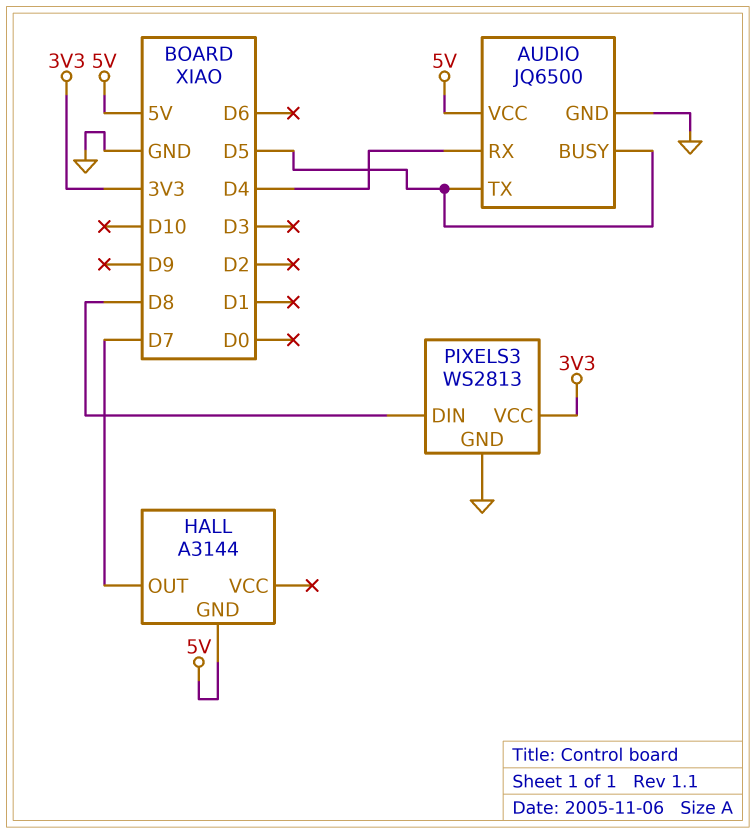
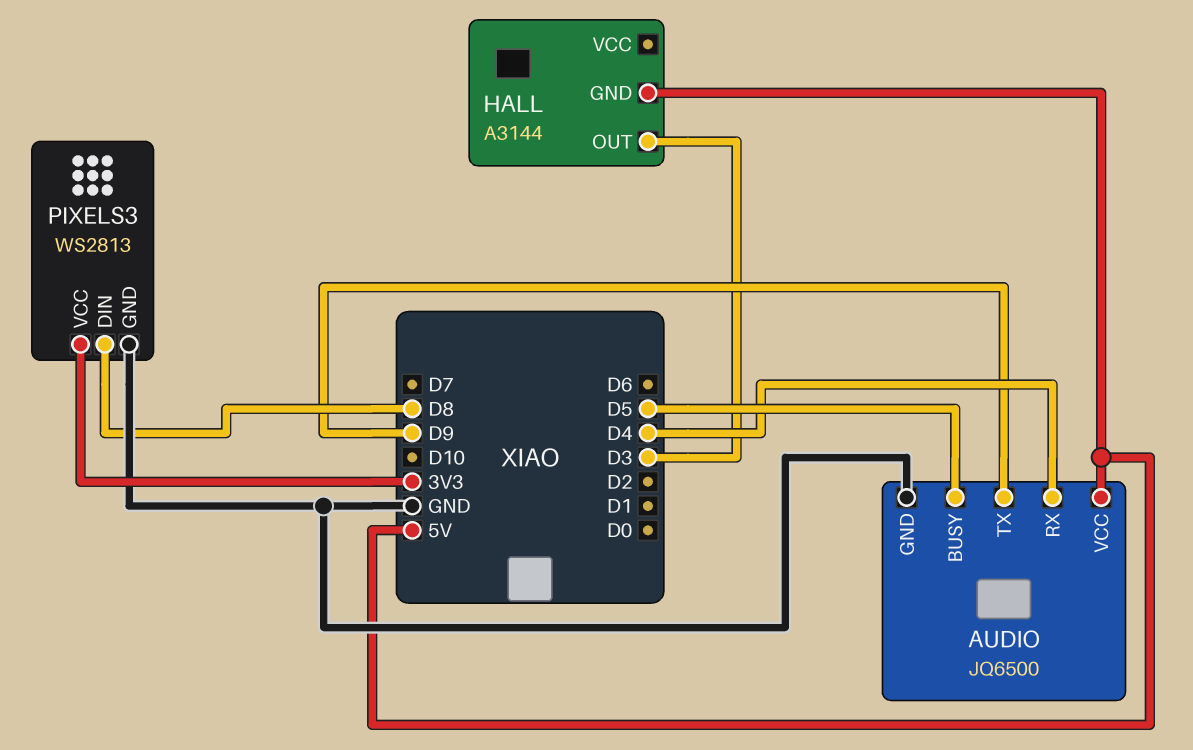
AUDIO pin TX: D5 -> D9
HALL pin OUT: D7 -> D3

